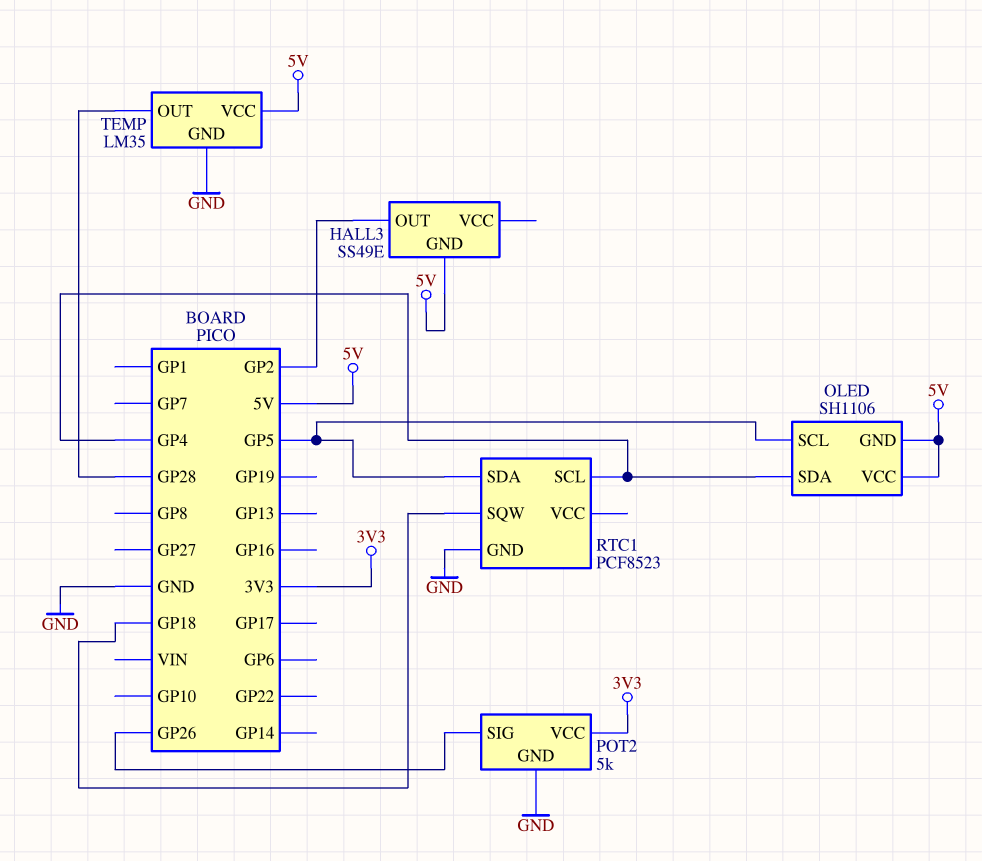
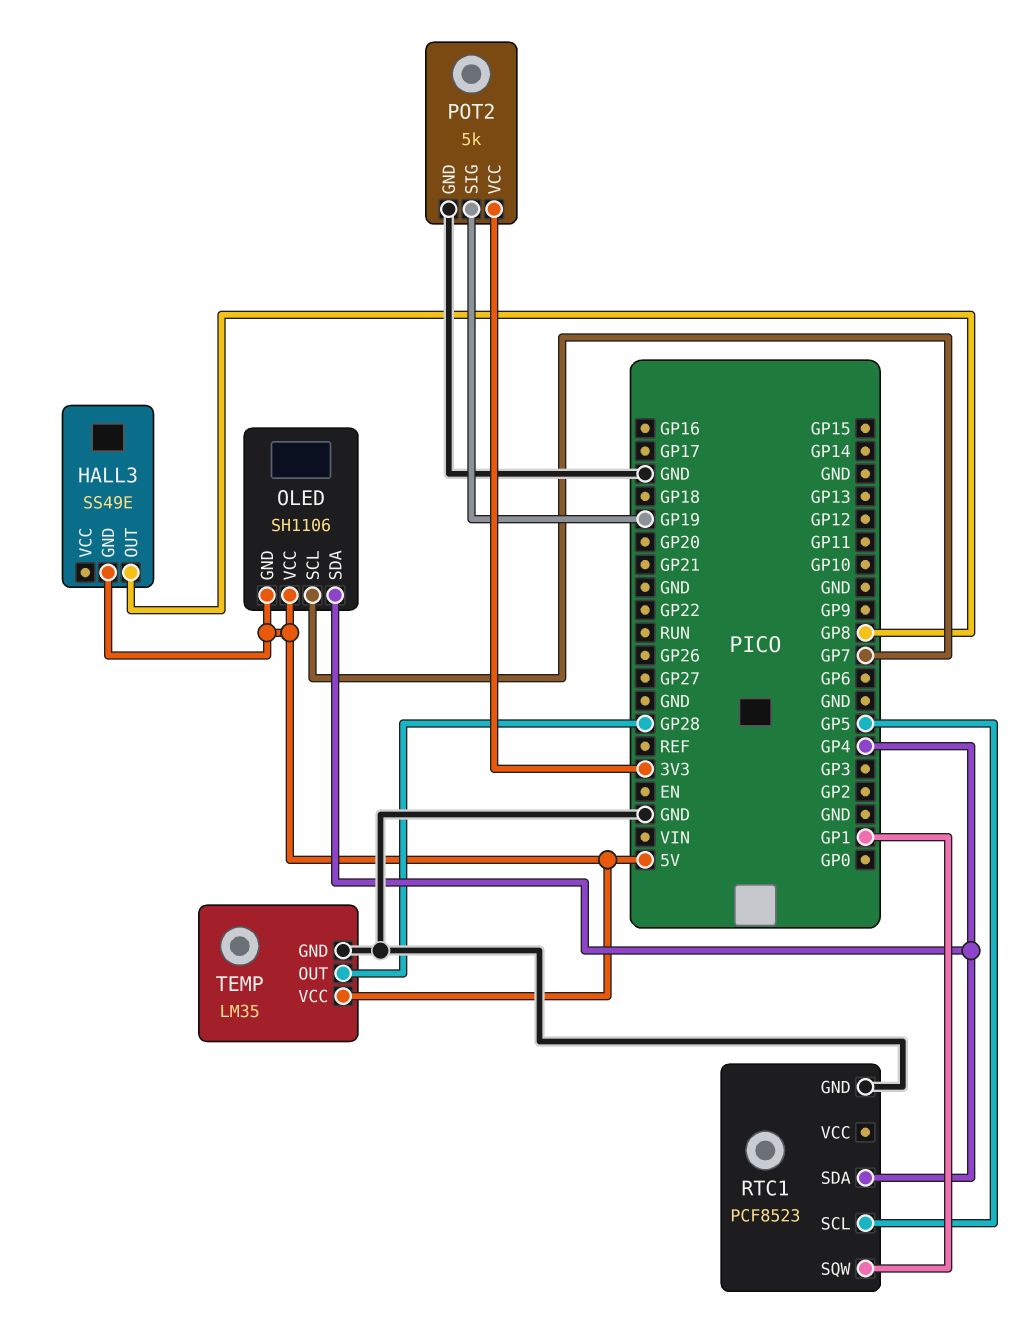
HALL3 pin OUT: GP2 -> GP8
OLED pin SCL: GP5 -> GP7
POT2 pin SIG: GP26 -> GP19
RTC1 pin SCL: GP4 -> GP5
RTC1 pin SDA: GP5 -> GP4
RTC1 pin SQW: GP18 -> GP1

